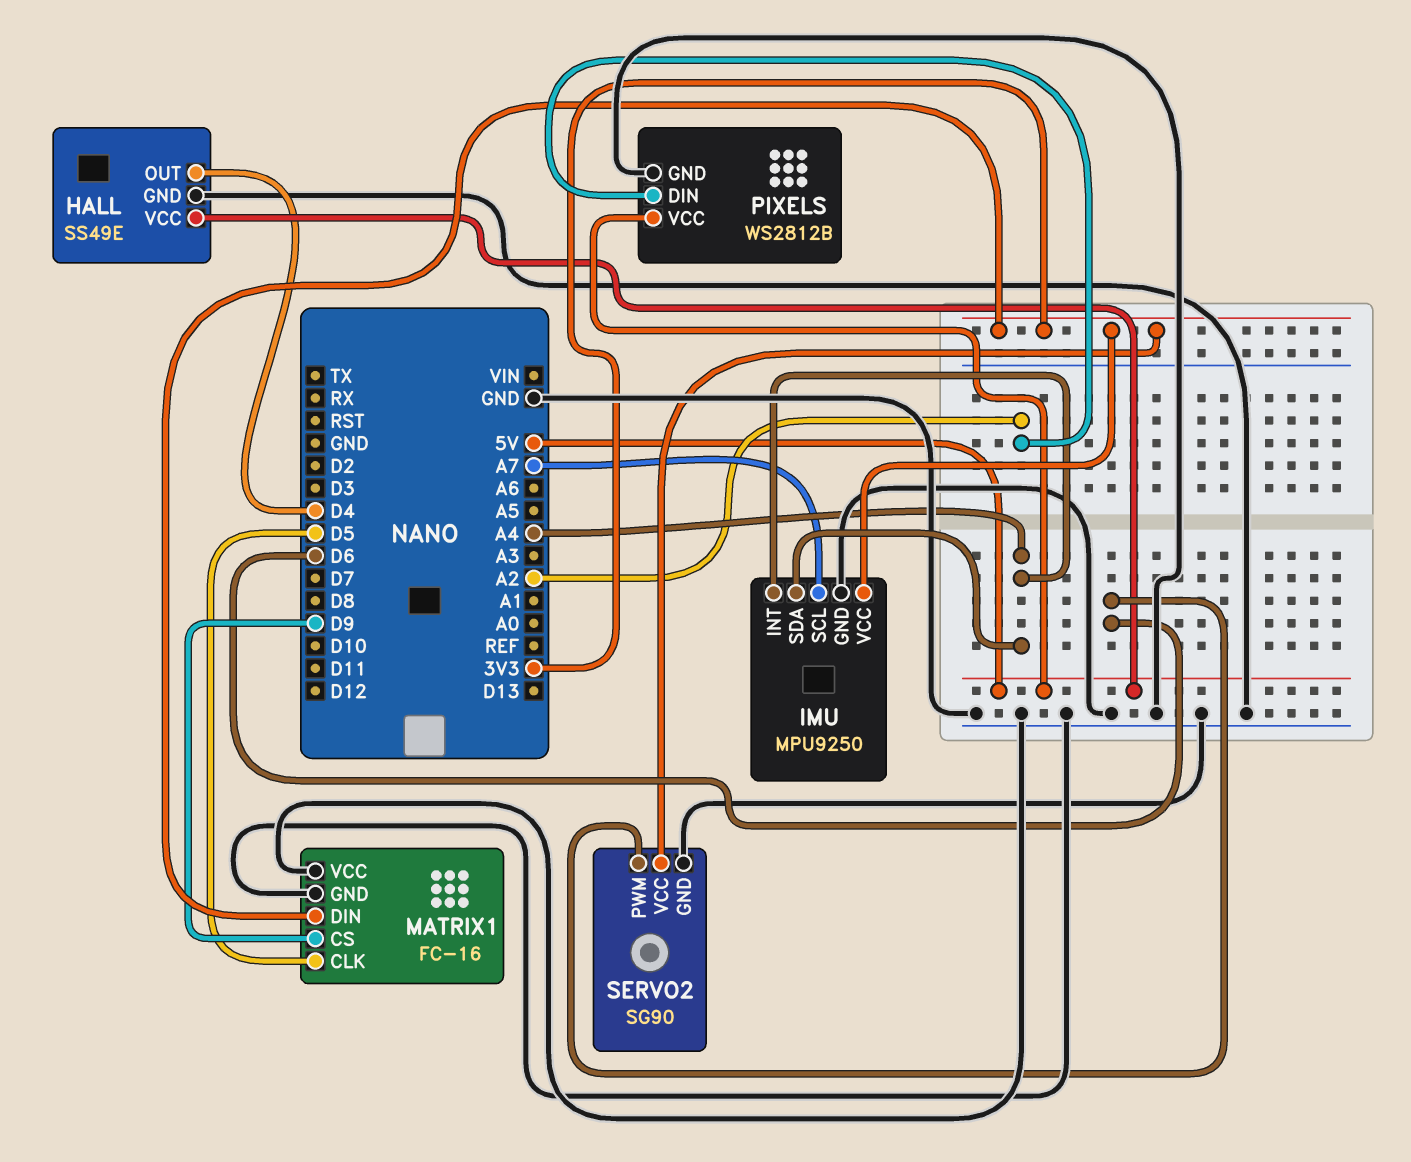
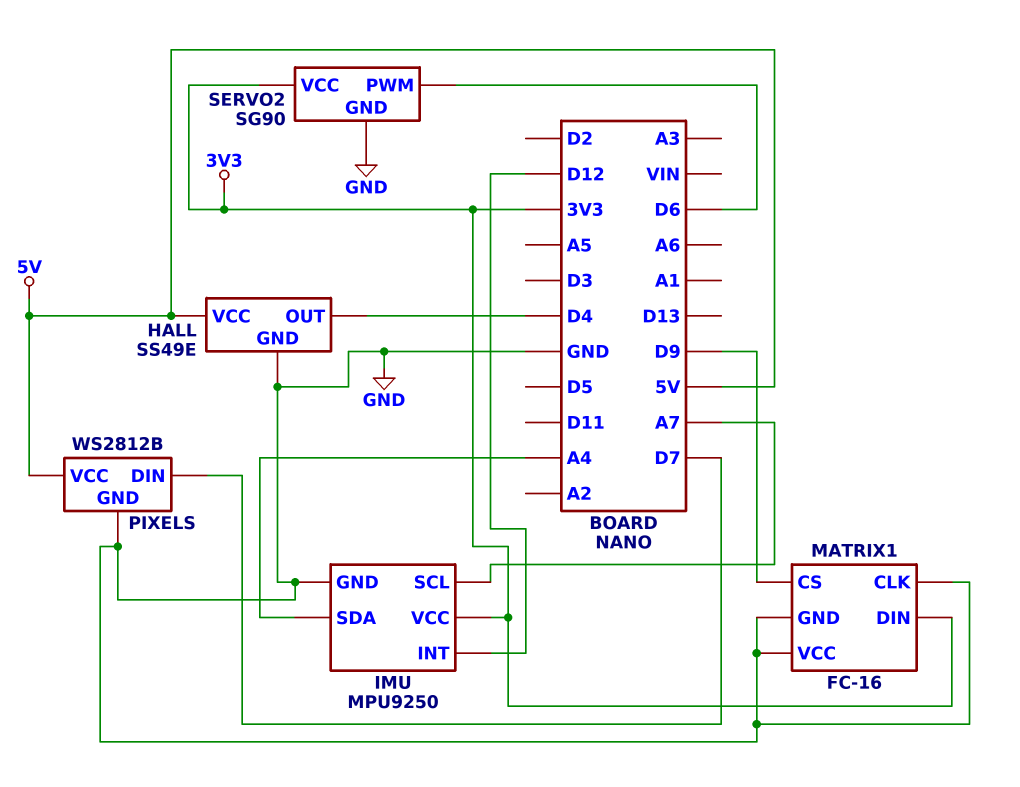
IMU pin INT: A4 -> D12
MATRIX1 pin CLK: D5 -> GND
PIXELS pin DIN: A2 -> D7

